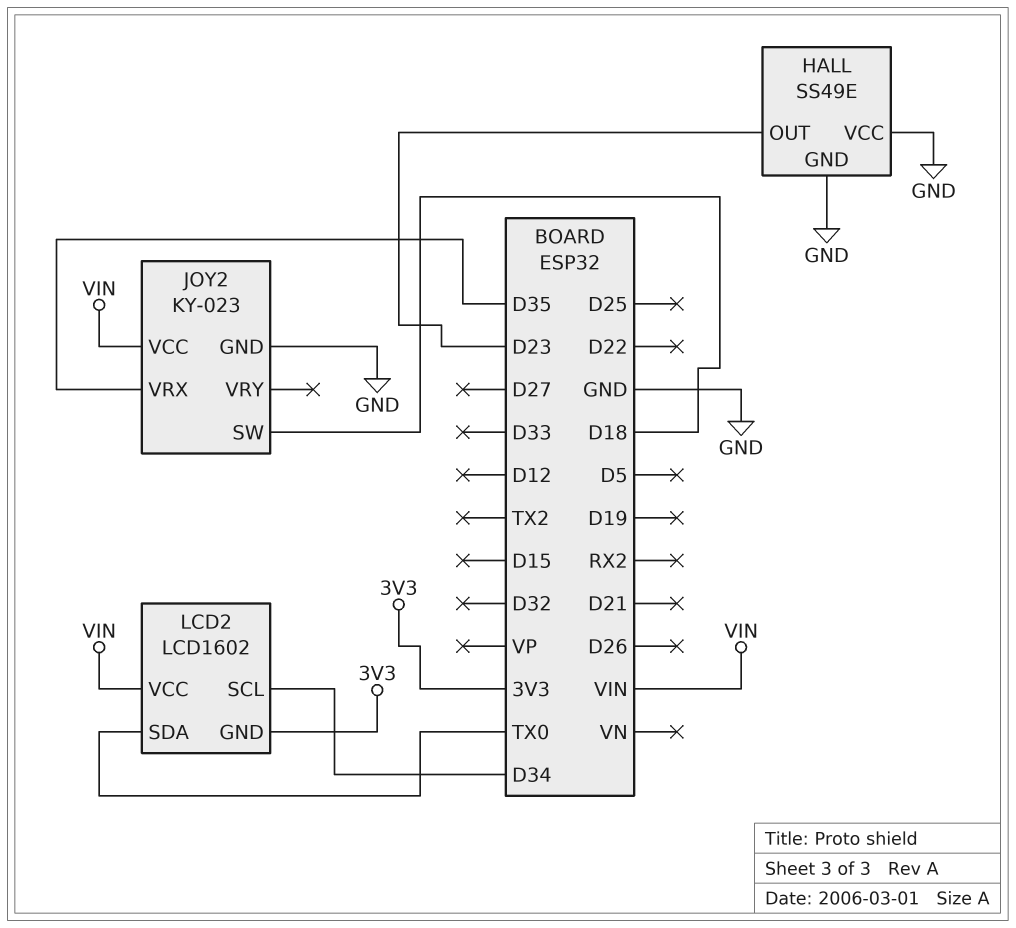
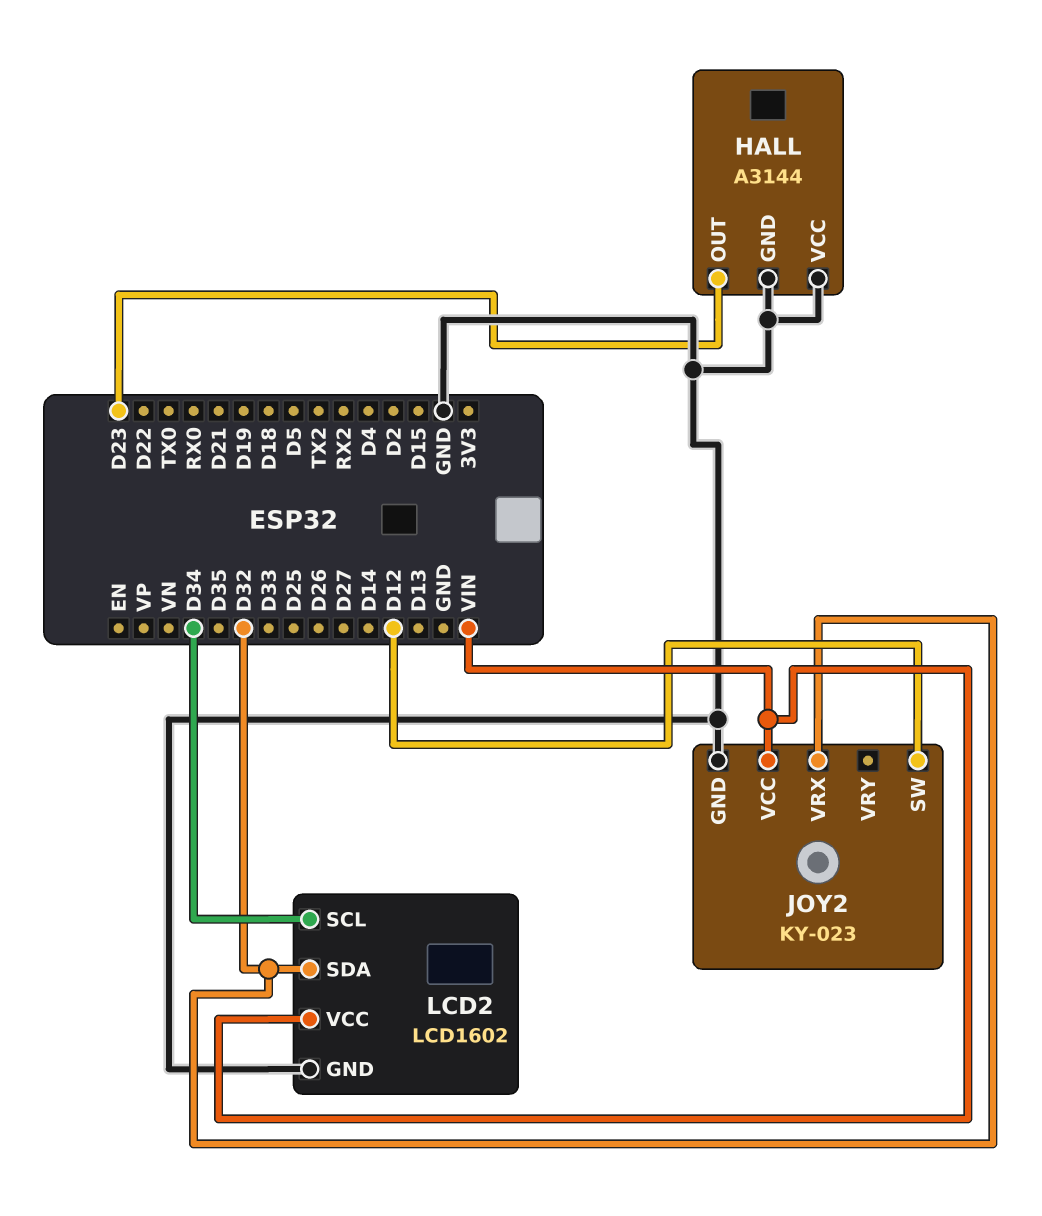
HALL: SS49E -> A3144
JOY2 pin SW: D18 -> D12
JOY2 pin VRX: D35 -> D32
LCD2 pin GND: 3V3 -> GND
LCD2 pin SDA: TX0 -> D32

